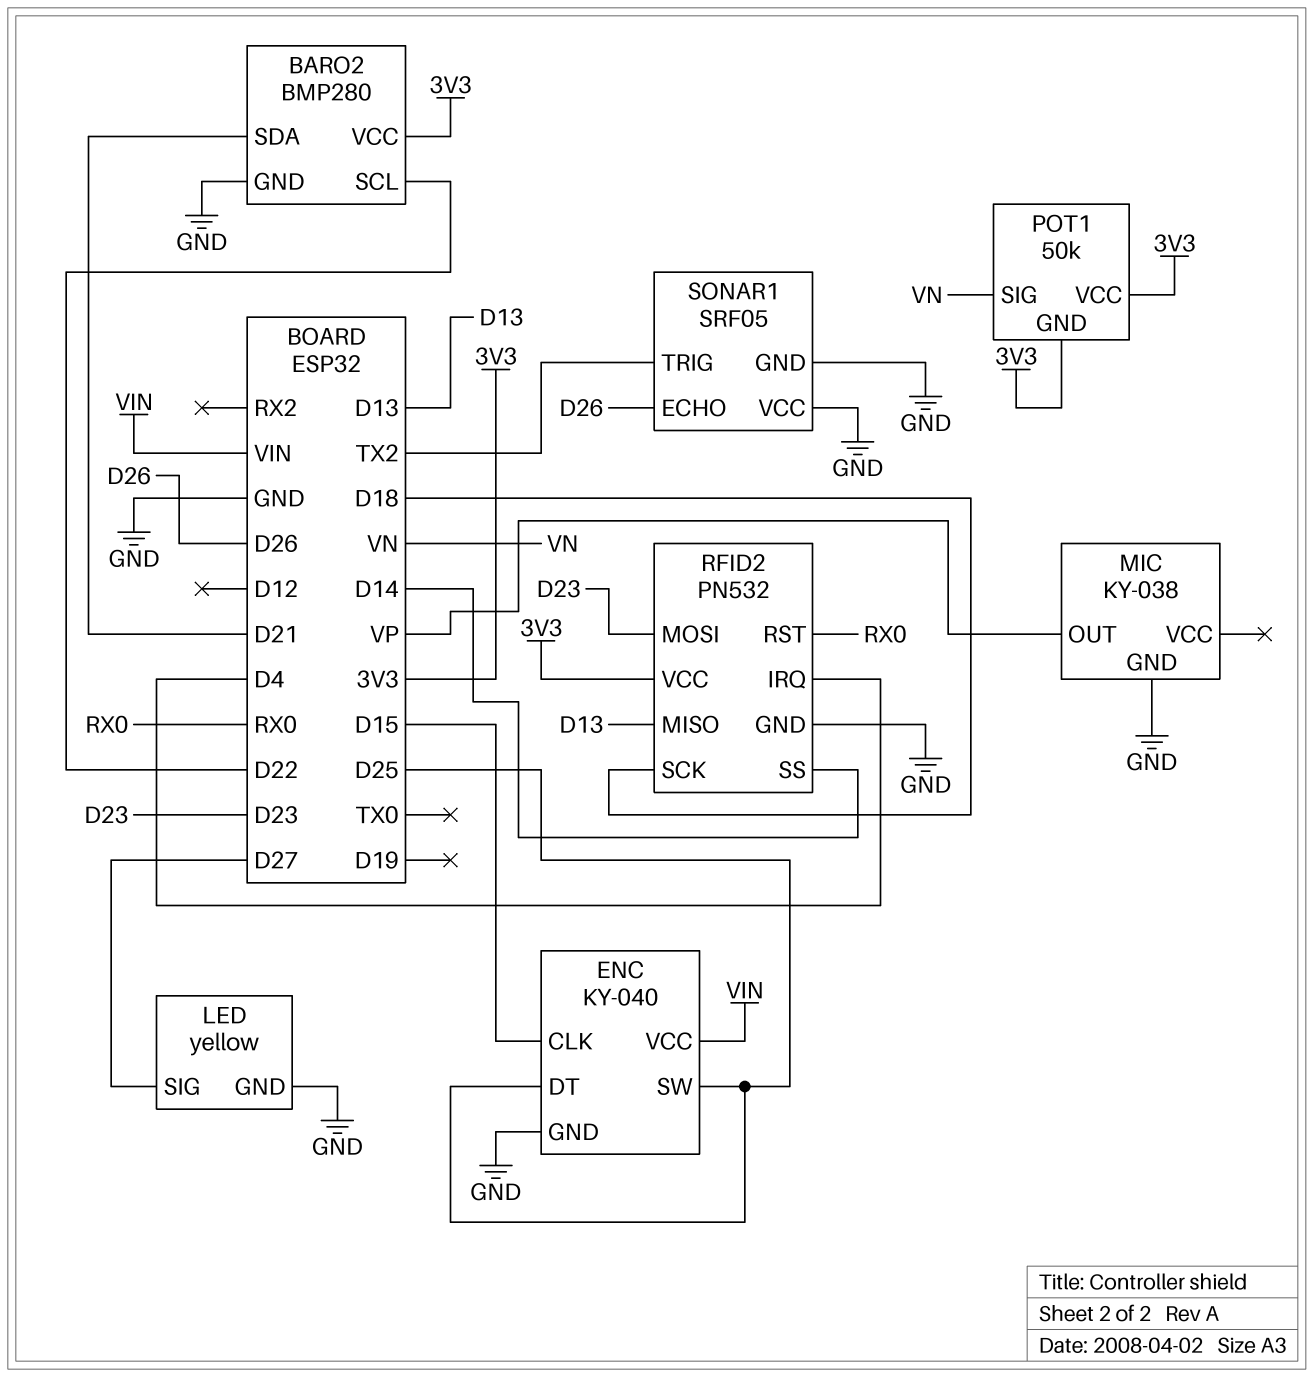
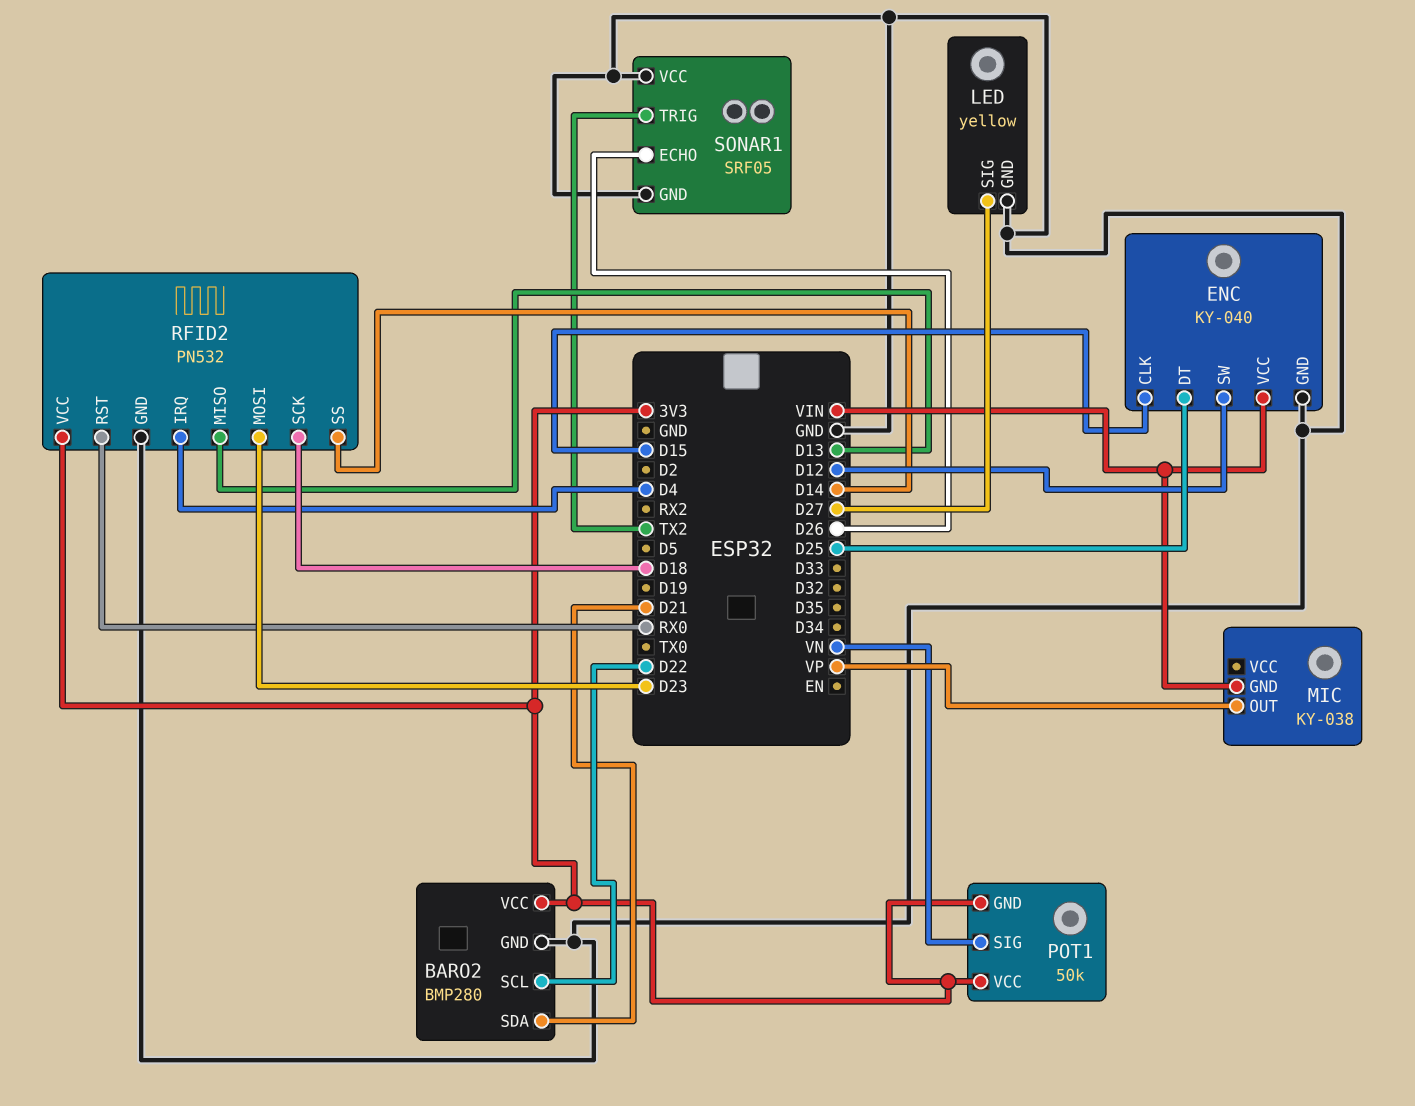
ENC pin SW: D25 -> D12
MIC pin GND: GND -> VIN

